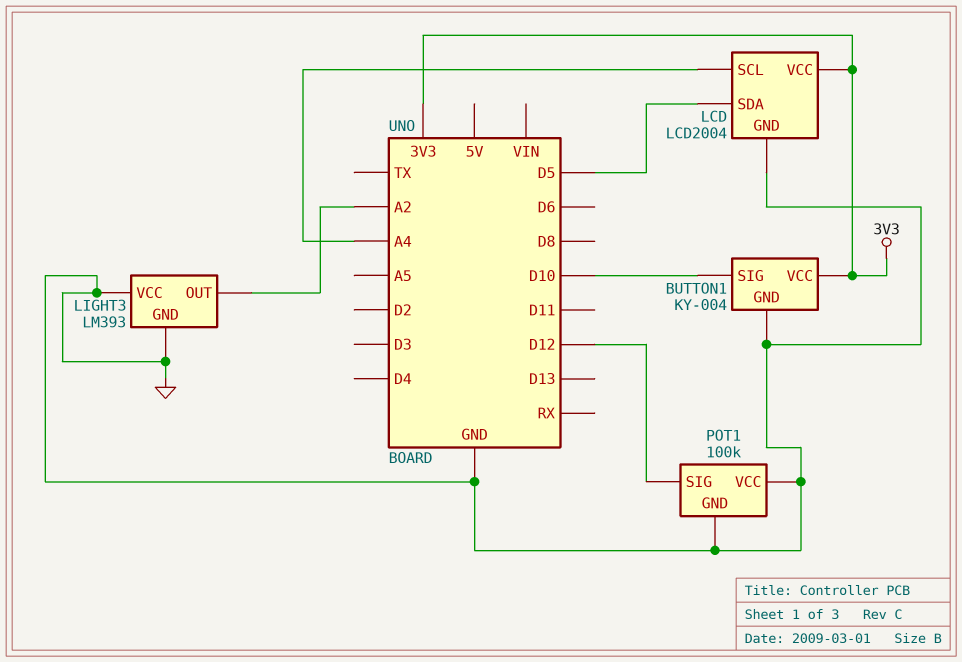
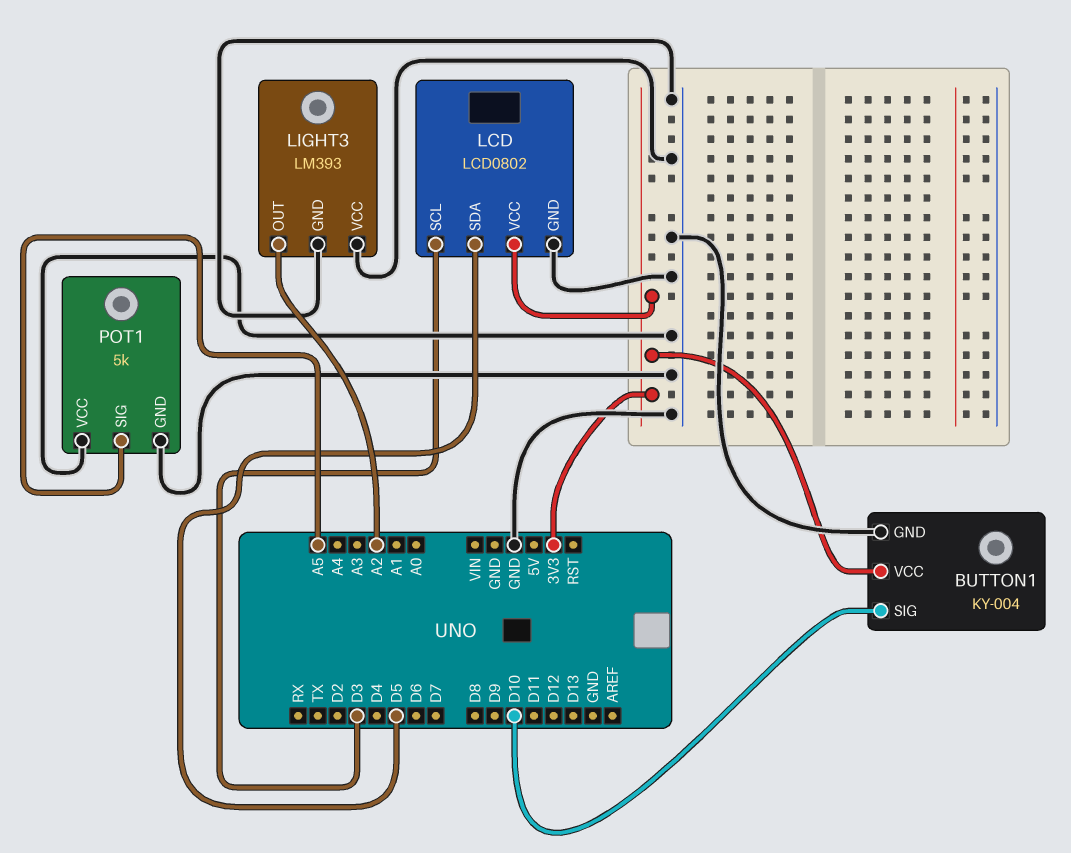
LCD: LCD2004 -> LCD0802
LCD pin SCL: A4 -> D3
POT1: 100k -> 5k
POT1 pin SIG: D12 -> A5

